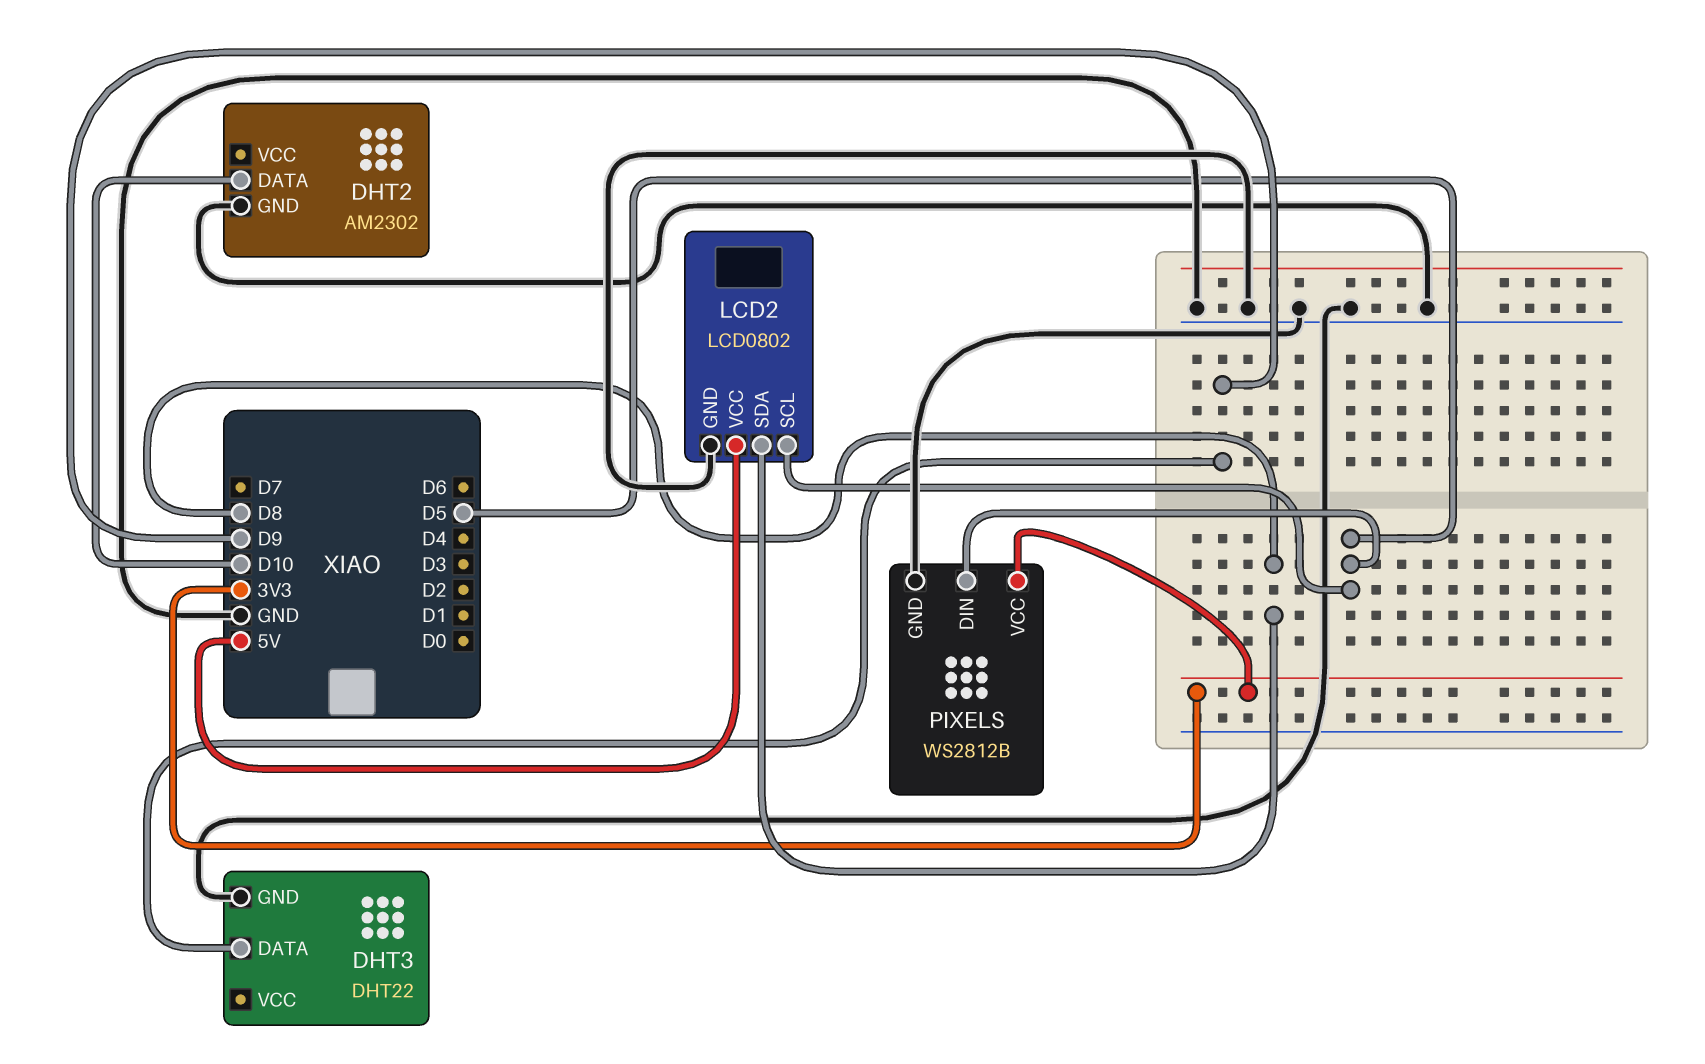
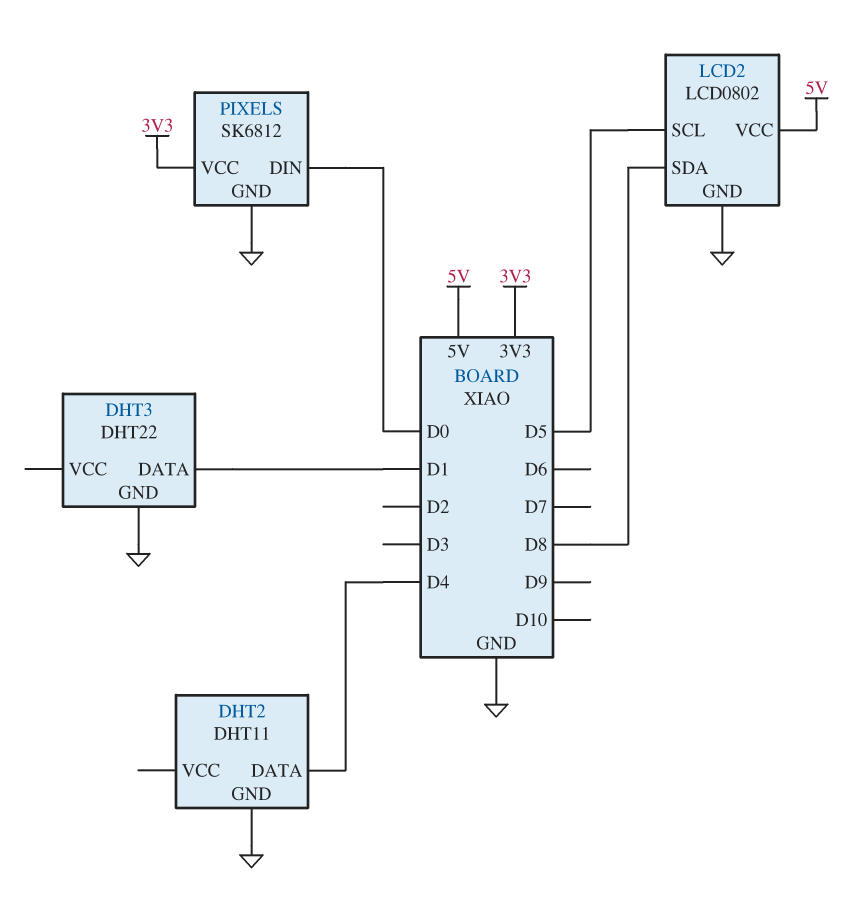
DHT2: AM2302 -> DHT11
DHT2 pin DATA: D10 -> D4
DHT3 pin DATA: D9 -> D1
PIXELS: WS2812B -> SK6812
PIXELS pin DIN: D5 -> D0

